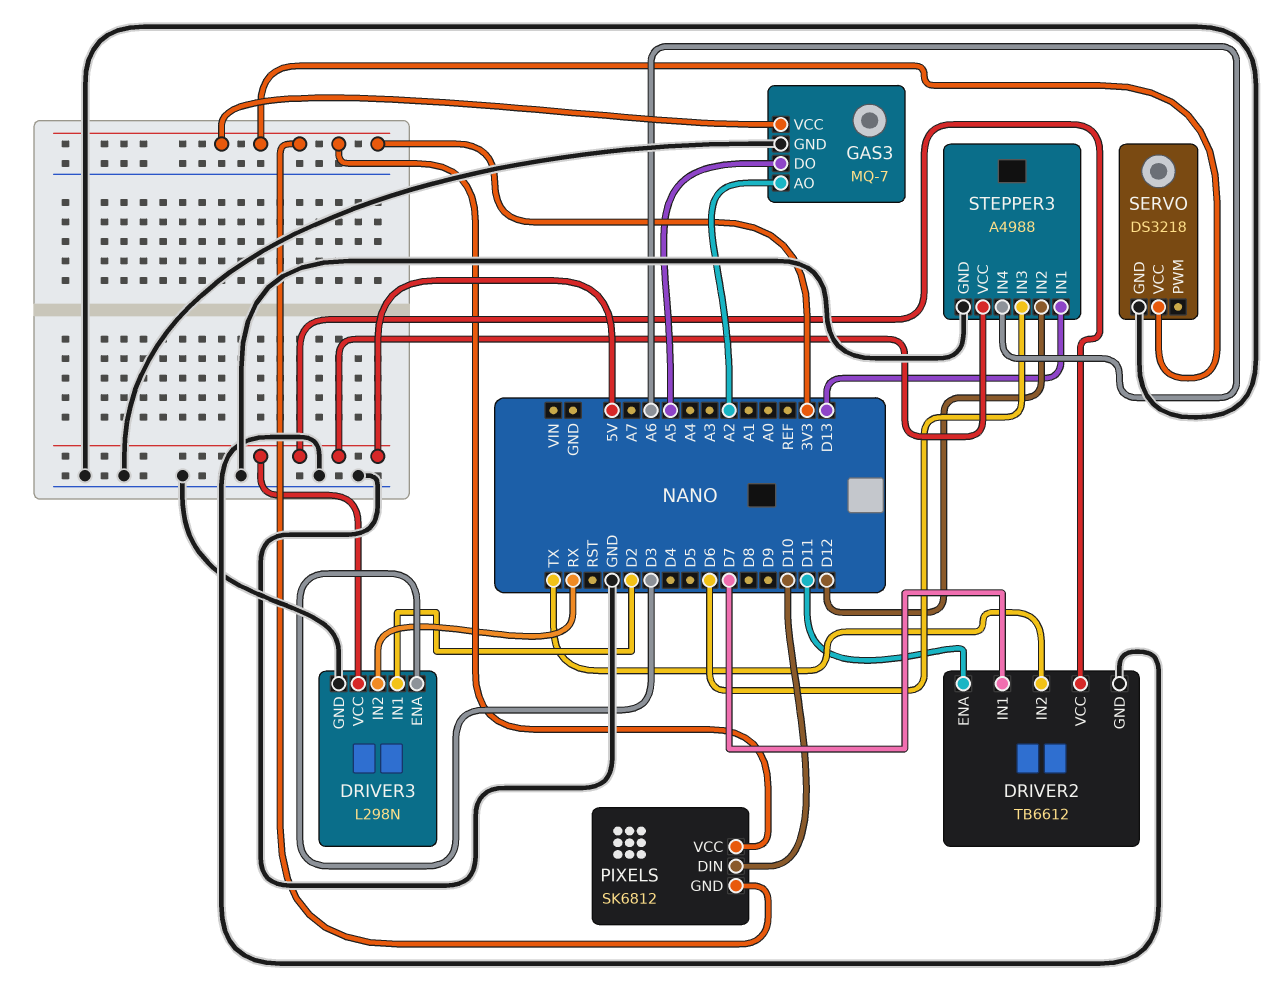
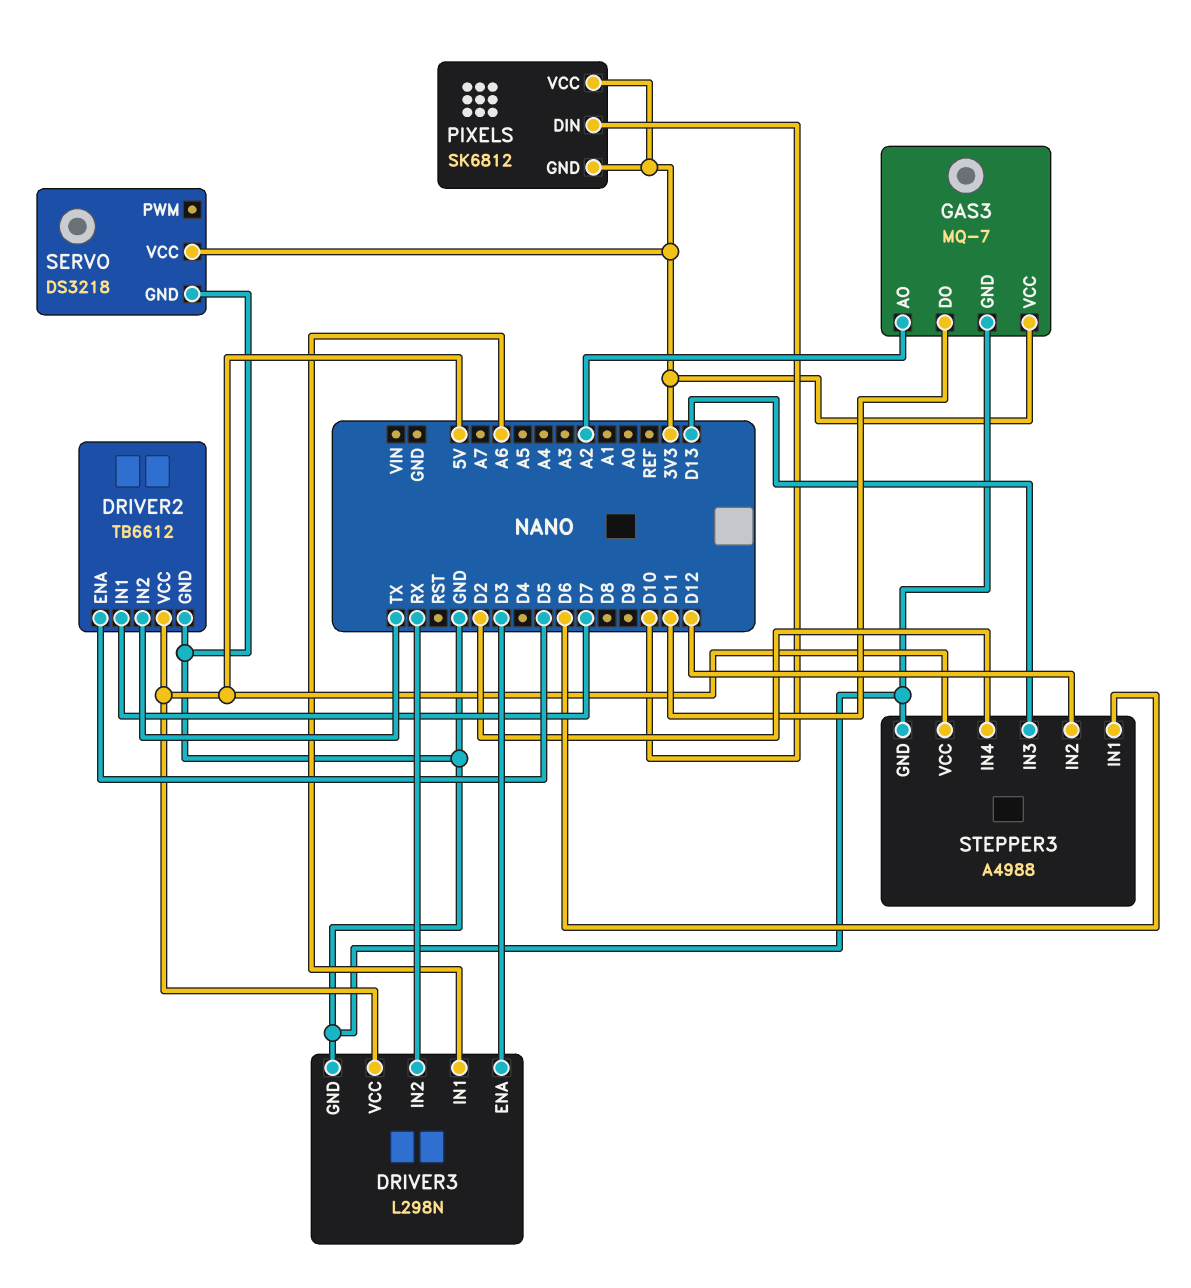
DRIVER2 pin ENA: D11 -> D5
DRIVER3 pin IN1: D2 -> A6
GAS3 pin DO: A5 -> D11
STEPPER3 pin IN1: D13 -> D6
STEPPER3 pin IN3: D6 -> D13
STEPPER3 pin IN4: A6 -> D2

